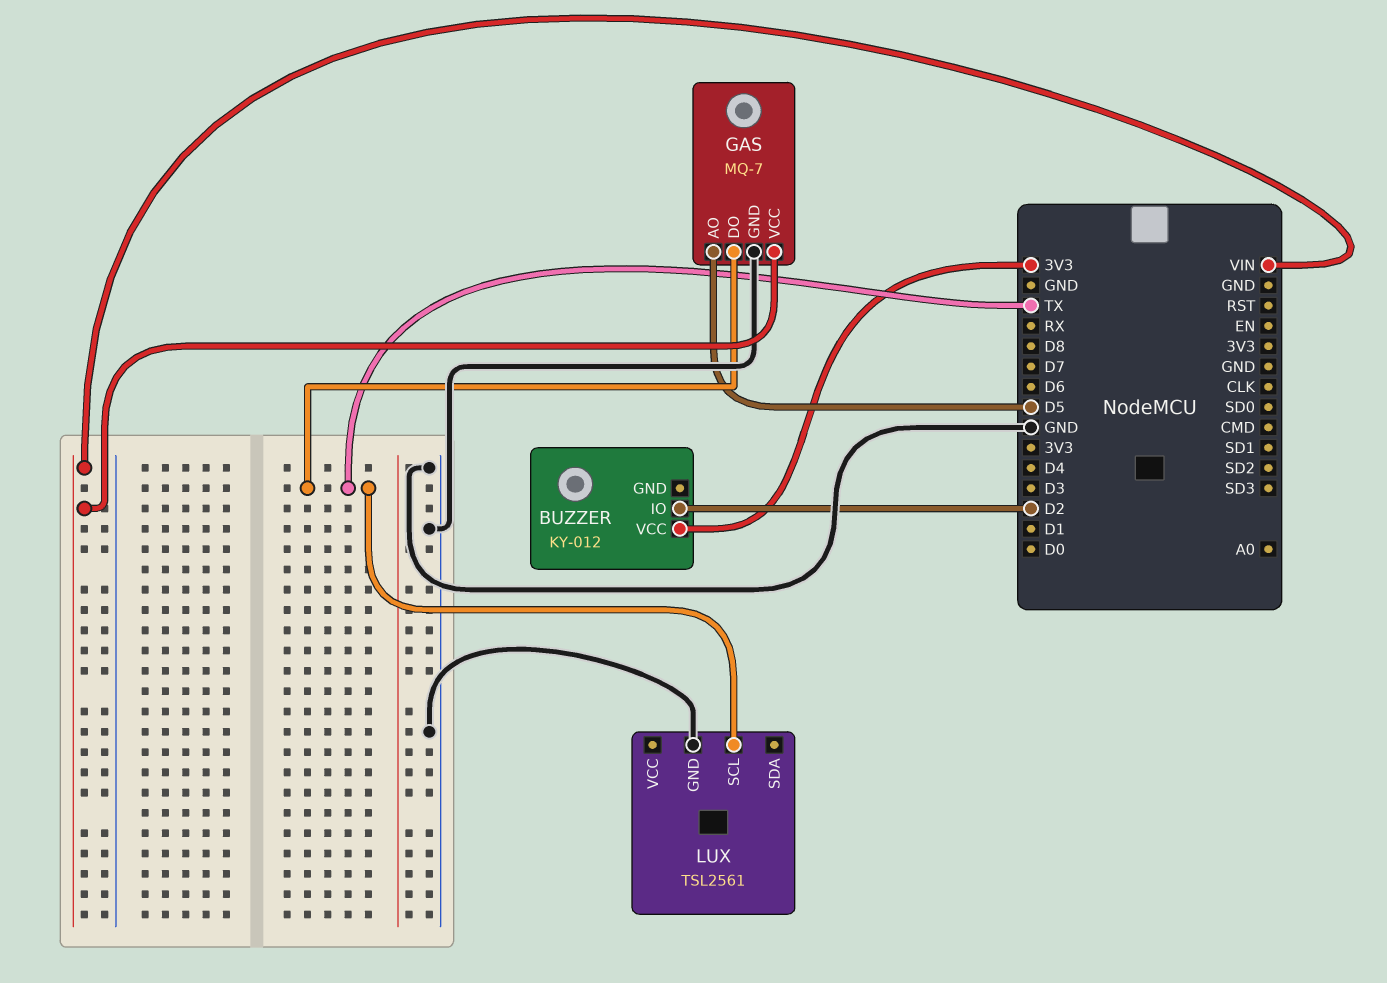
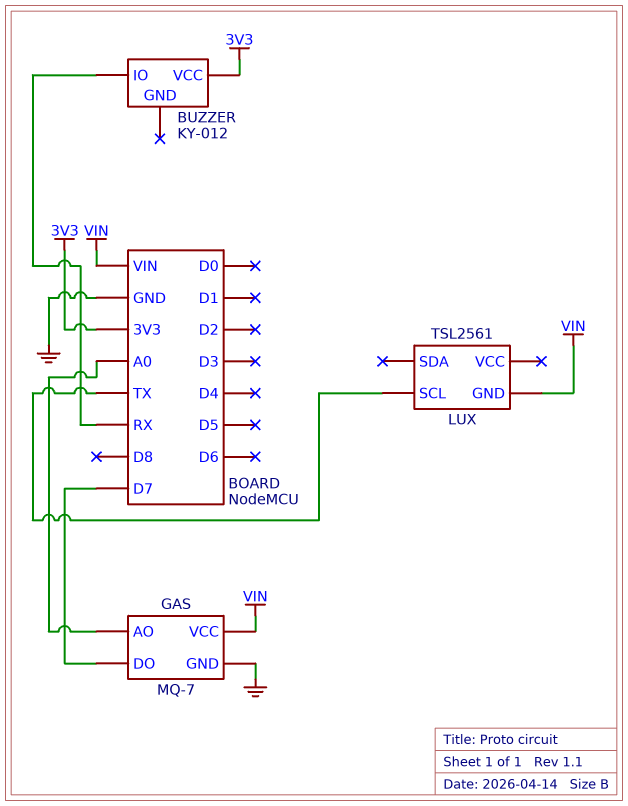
BUZZER pin IO: D2 -> RX
GAS pin AO: D5 -> A0
GAS pin DO: TX -> D7
LUX pin GND: GND -> VIN

